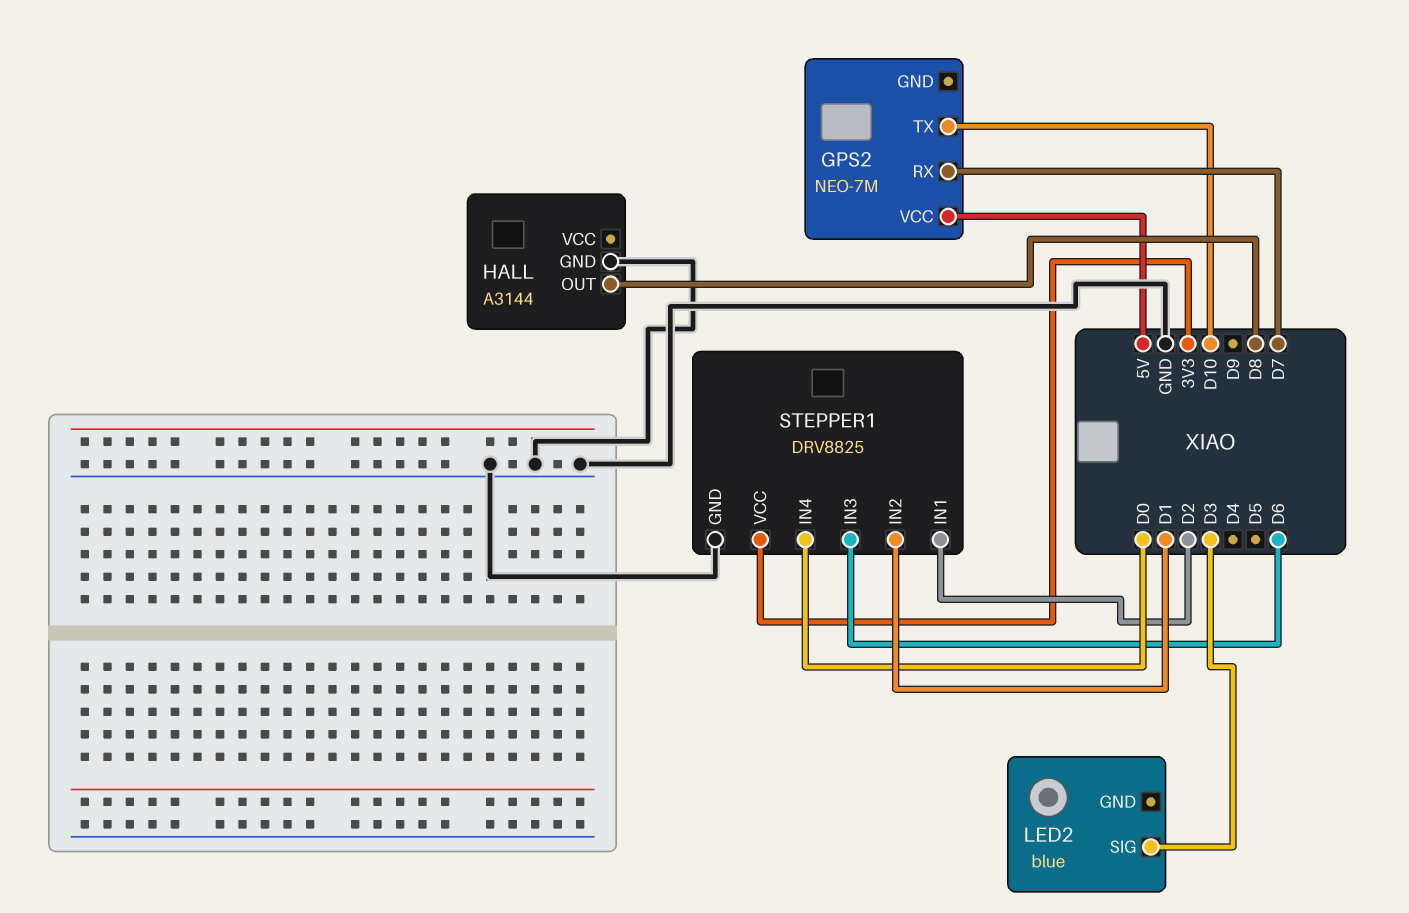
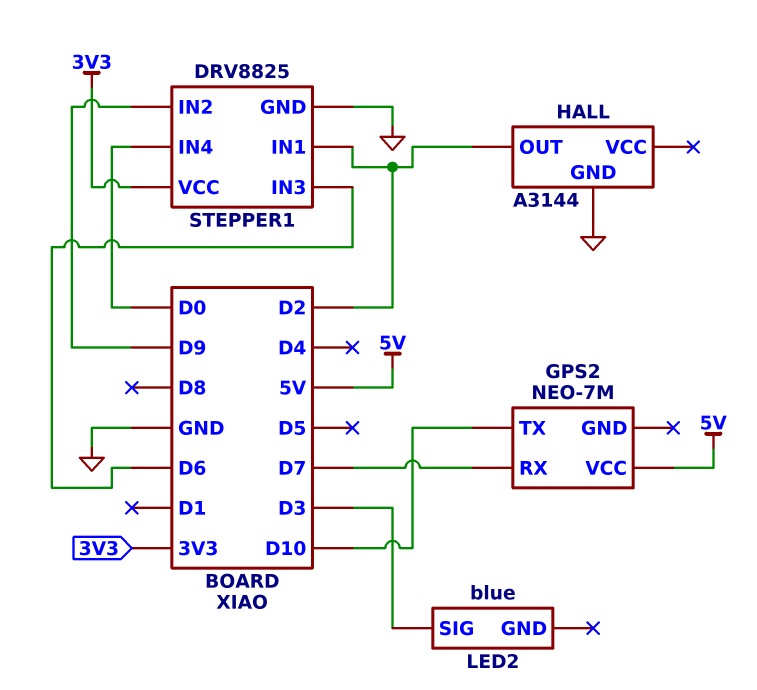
HALL pin OUT: D8 -> D2
STEPPER1 pin IN2: D1 -> D9

